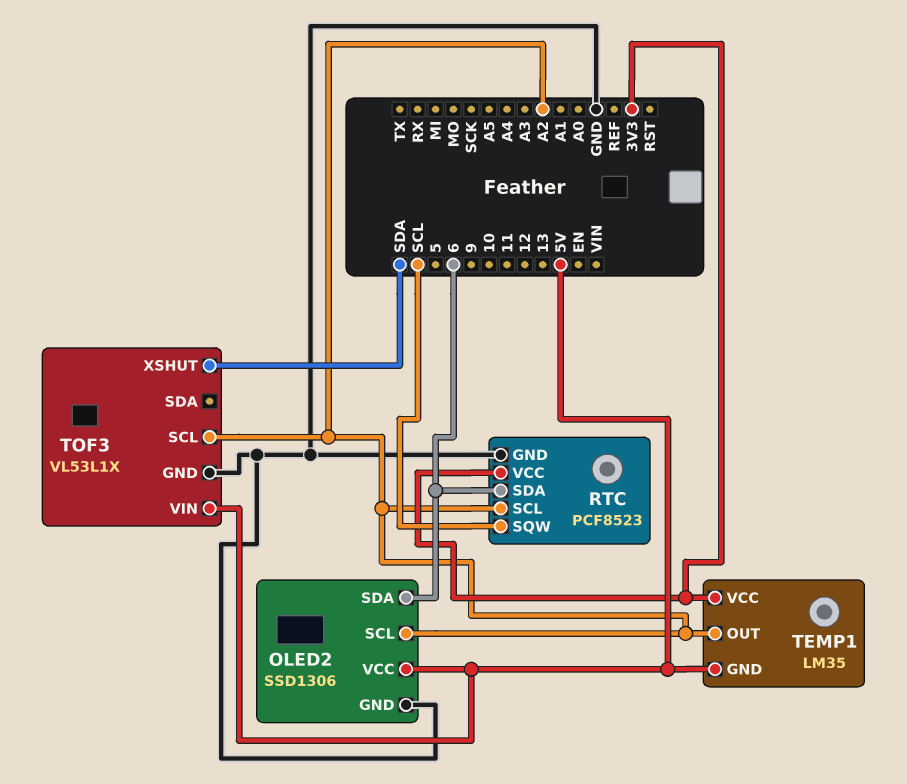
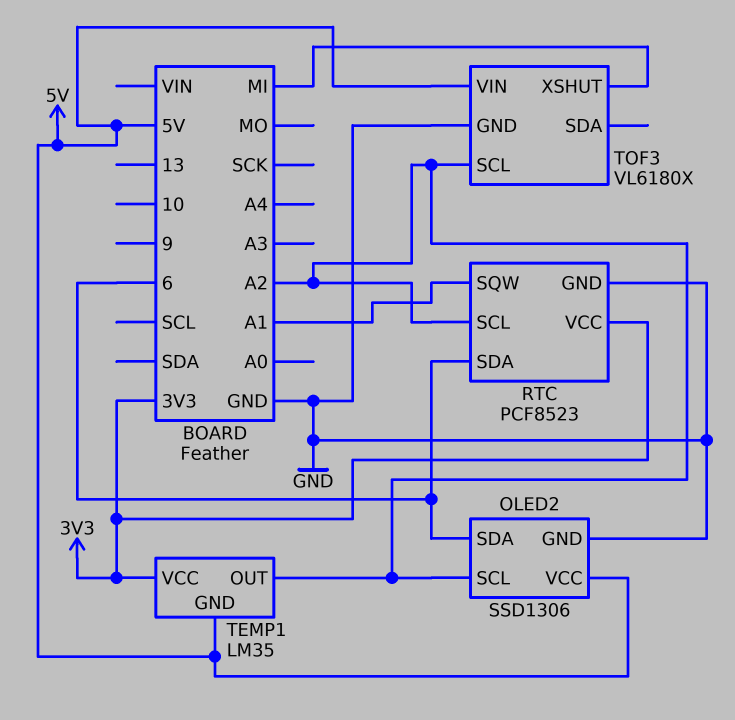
RTC pin SQW: SCL -> A1
TOF3: VL53L1X -> VL6180X
TOF3 pin XSHUT: SDA -> MI

